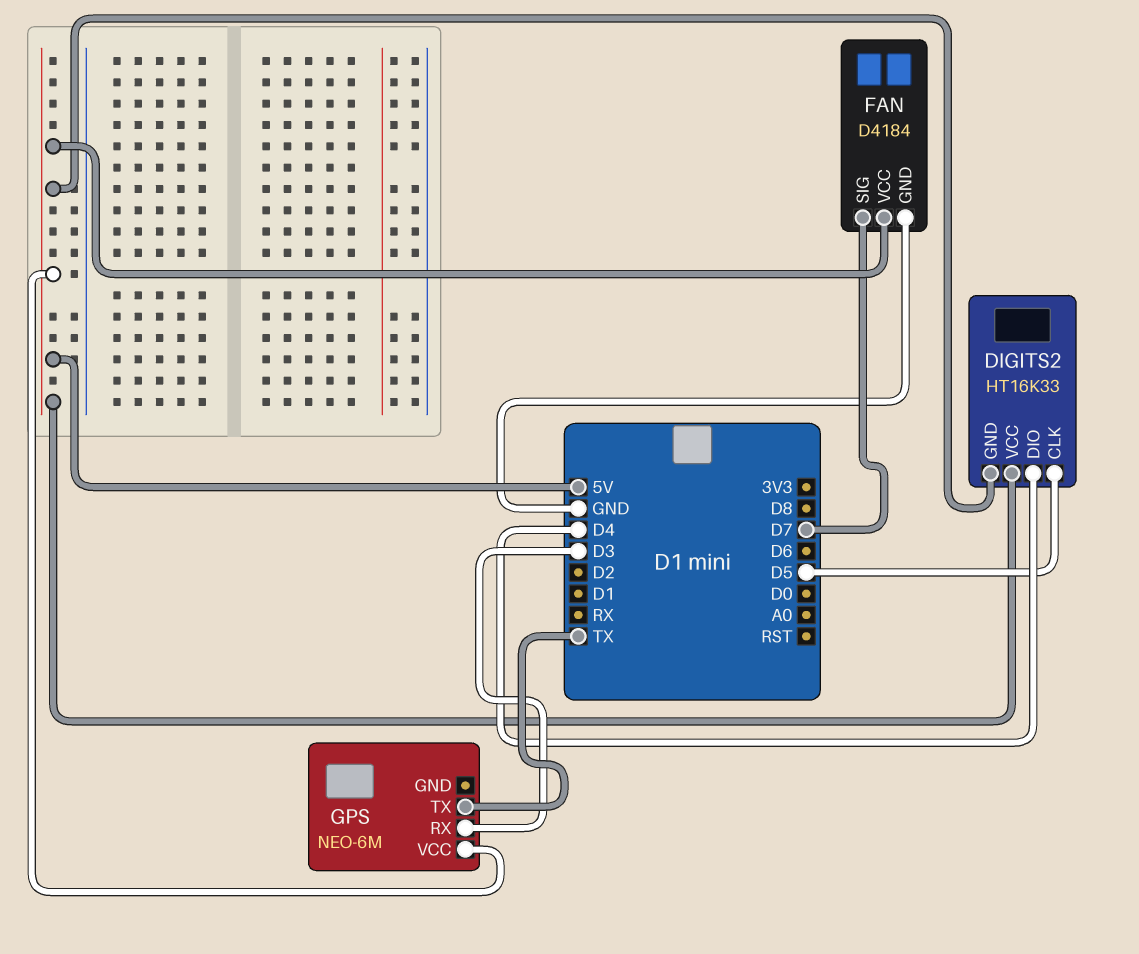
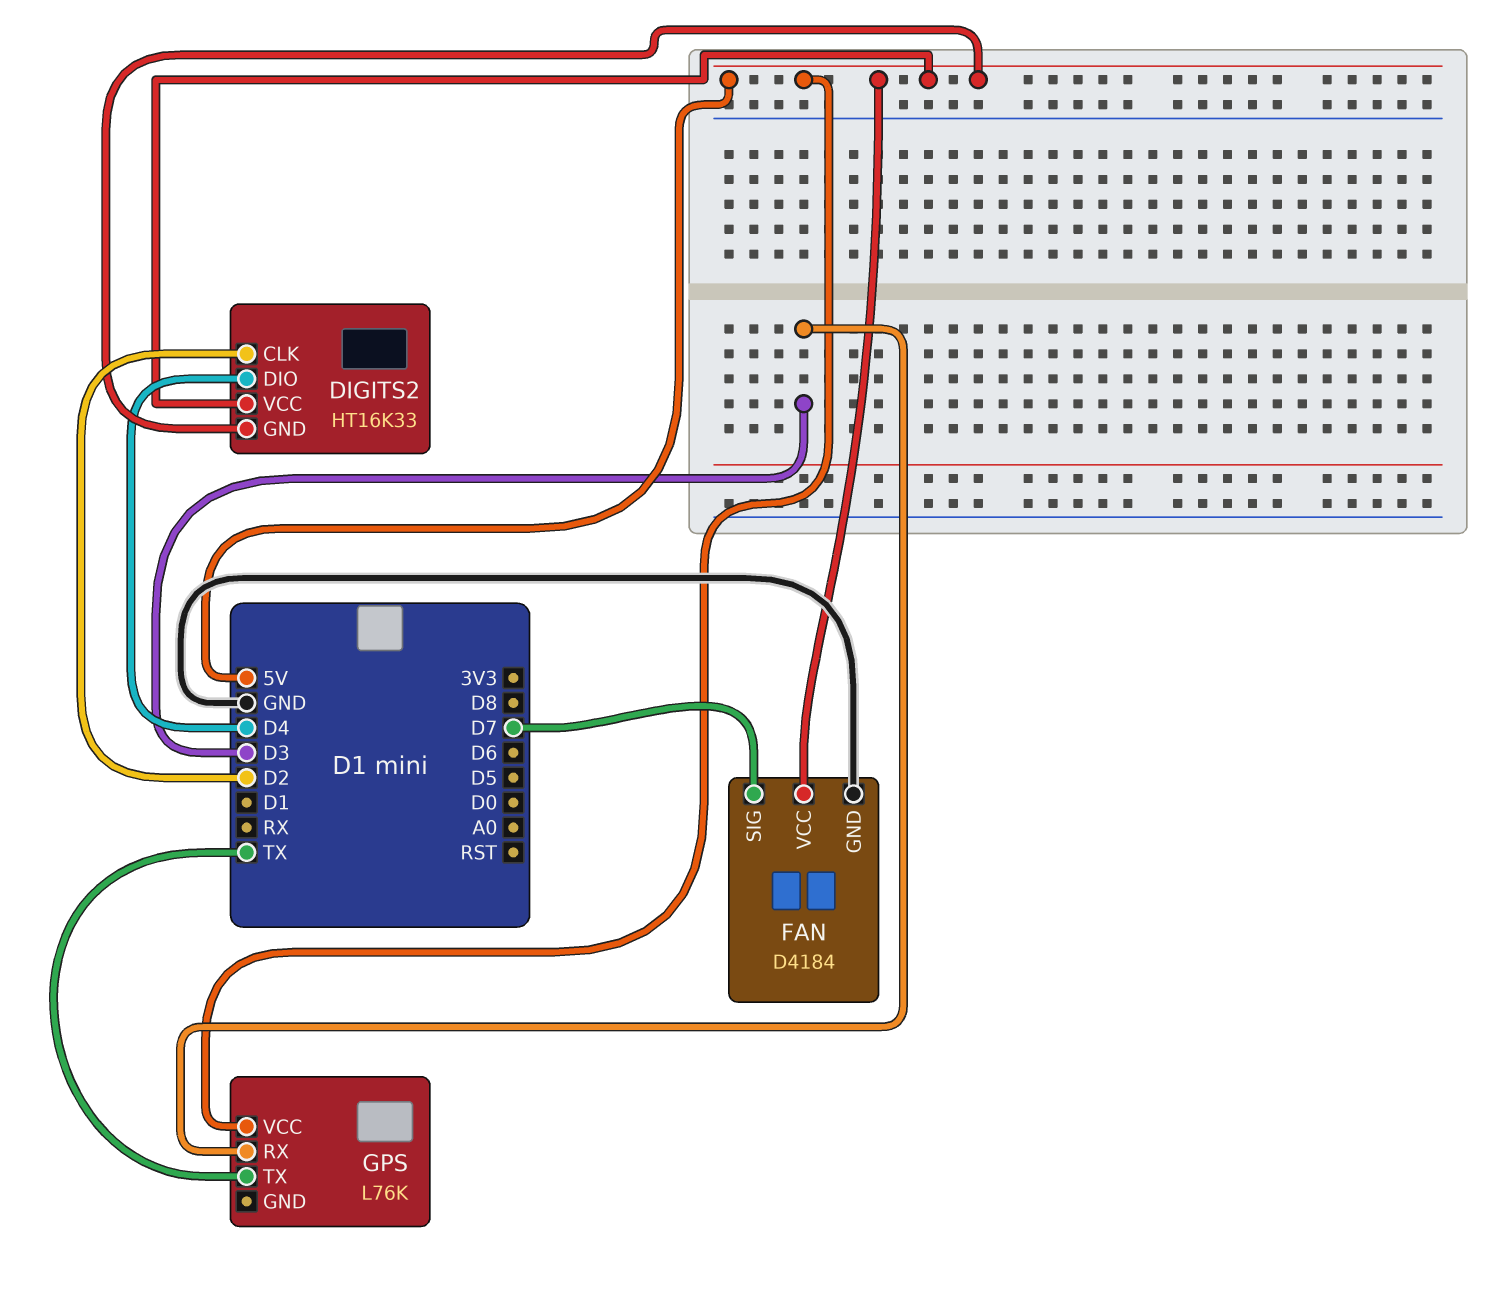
DIGITS2 pin CLK: D5 -> D2
GPS: NEO-6M -> L76K

